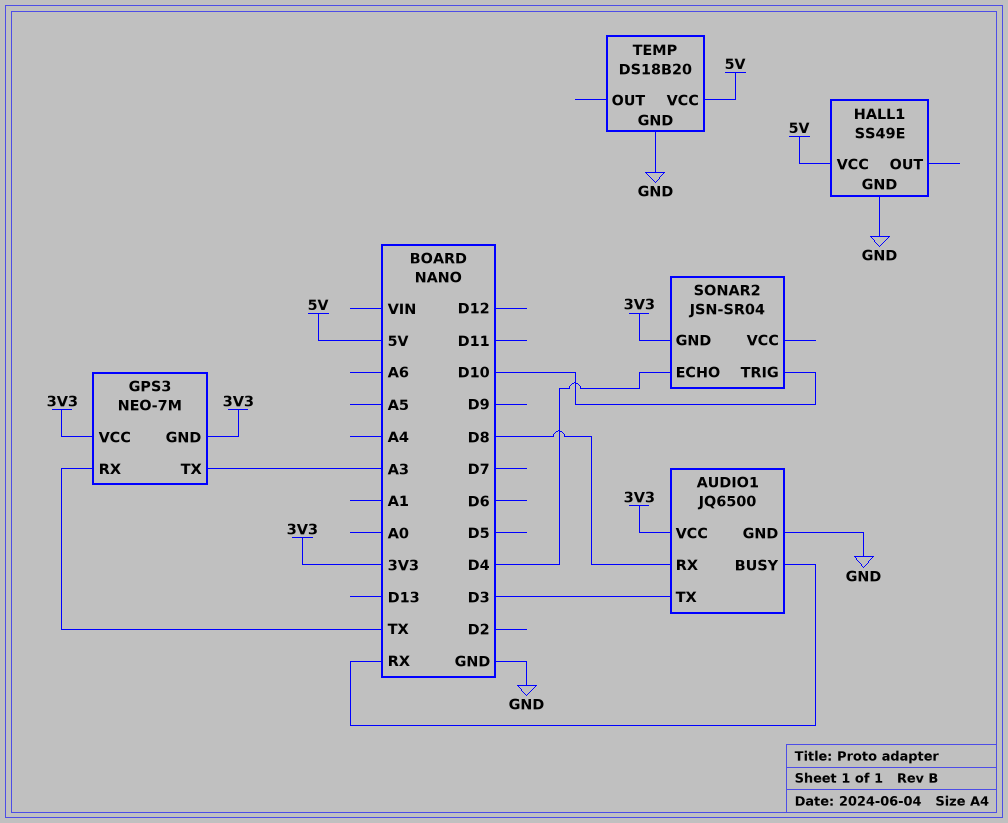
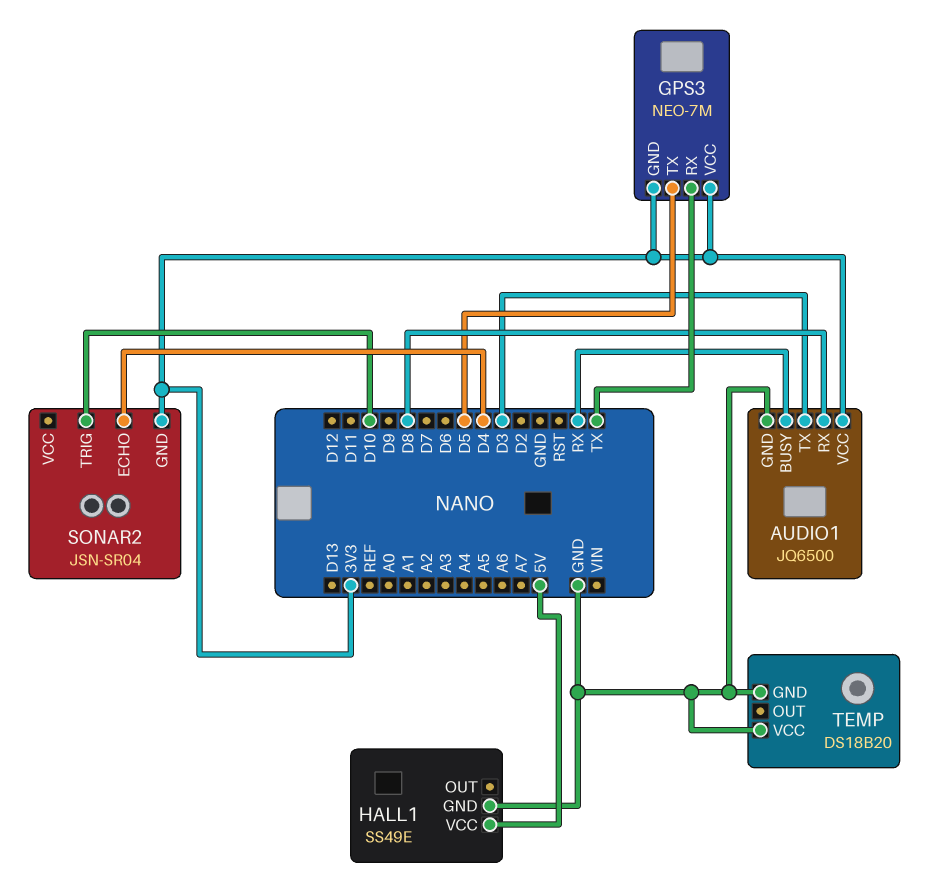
GPS3 pin TX: A3 -> D5
TEMP pin VCC: 5V -> GND

